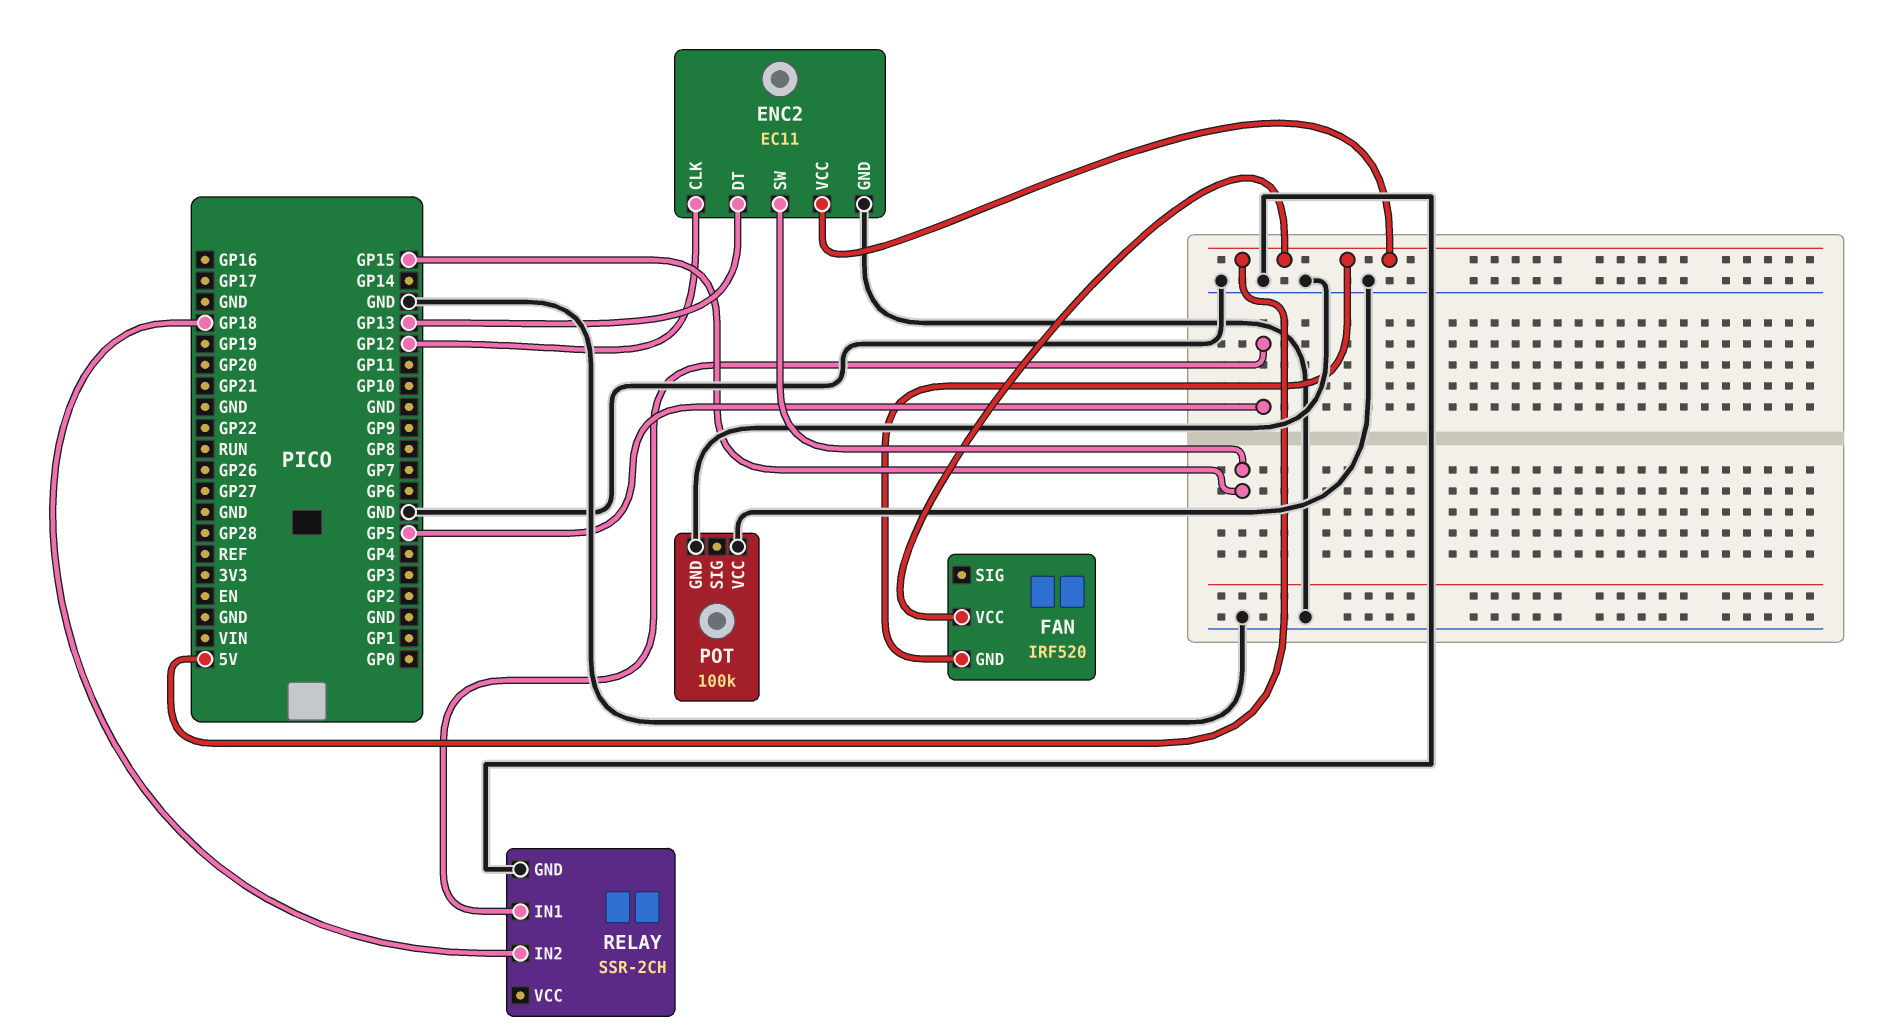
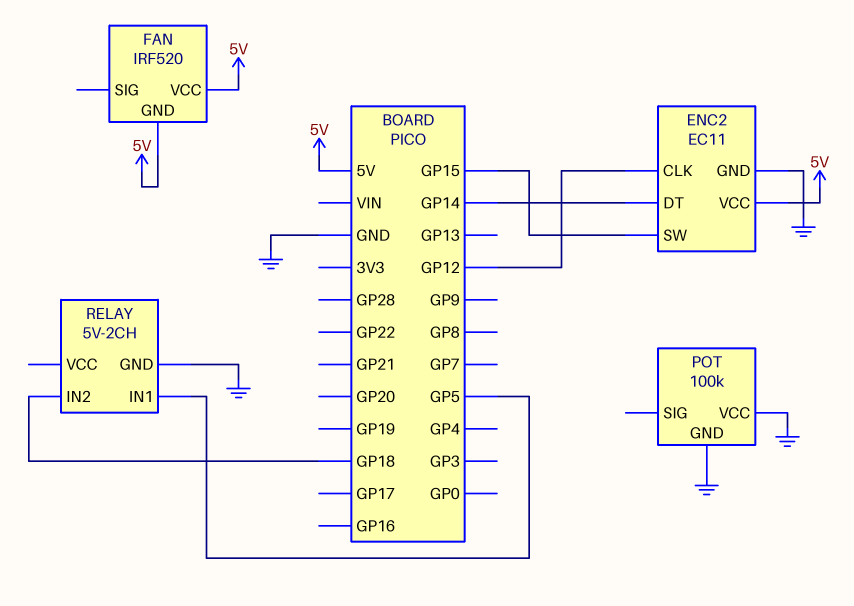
ENC2 pin DT: GP13 -> GP14
RELAY: SSR-2CH -> 5V-2CH

